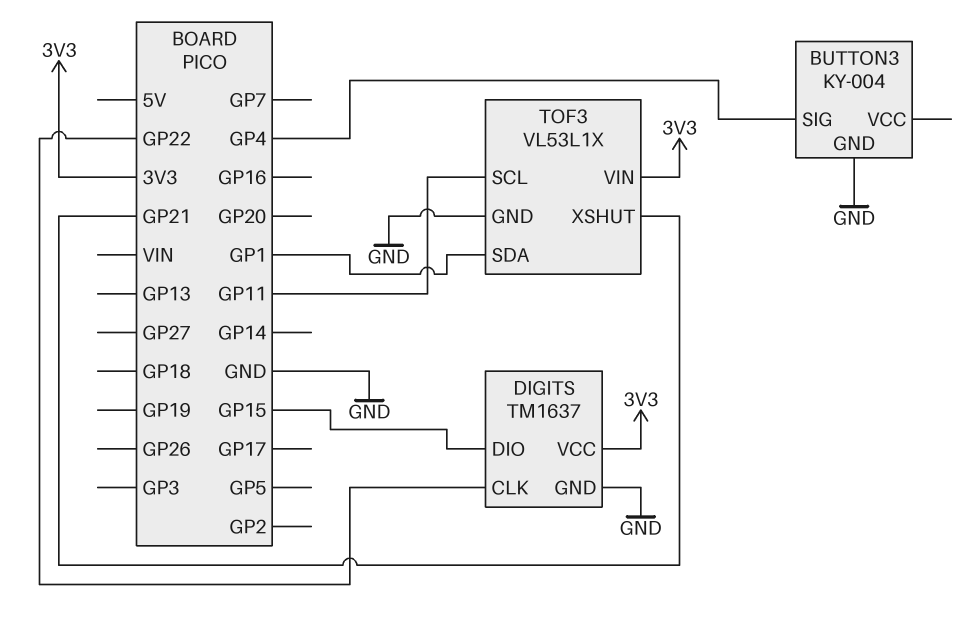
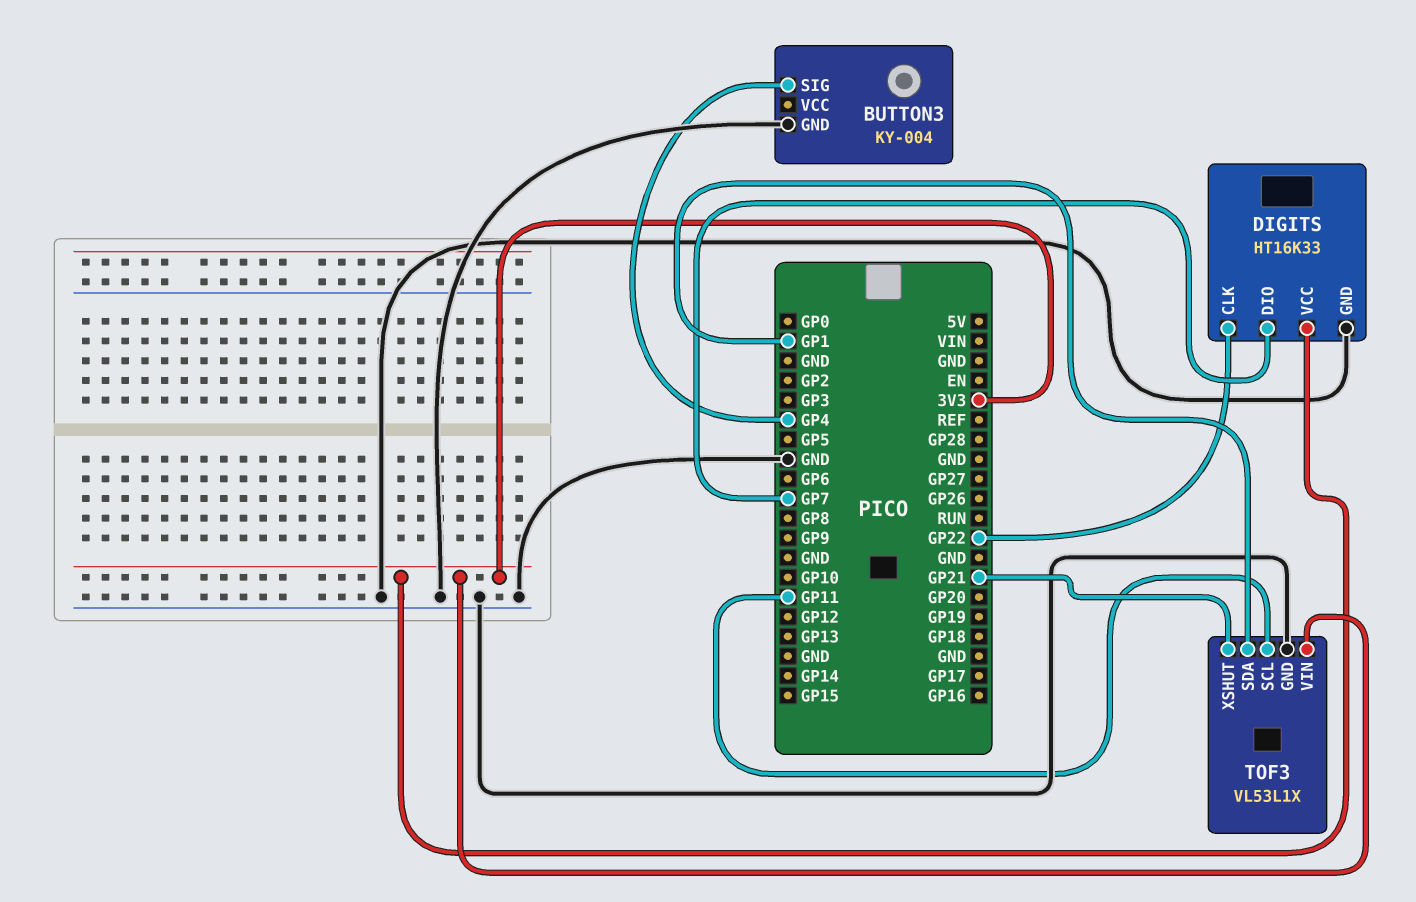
DIGITS: TM1637 -> HT16K33
DIGITS pin DIO: GP15 -> GP7

